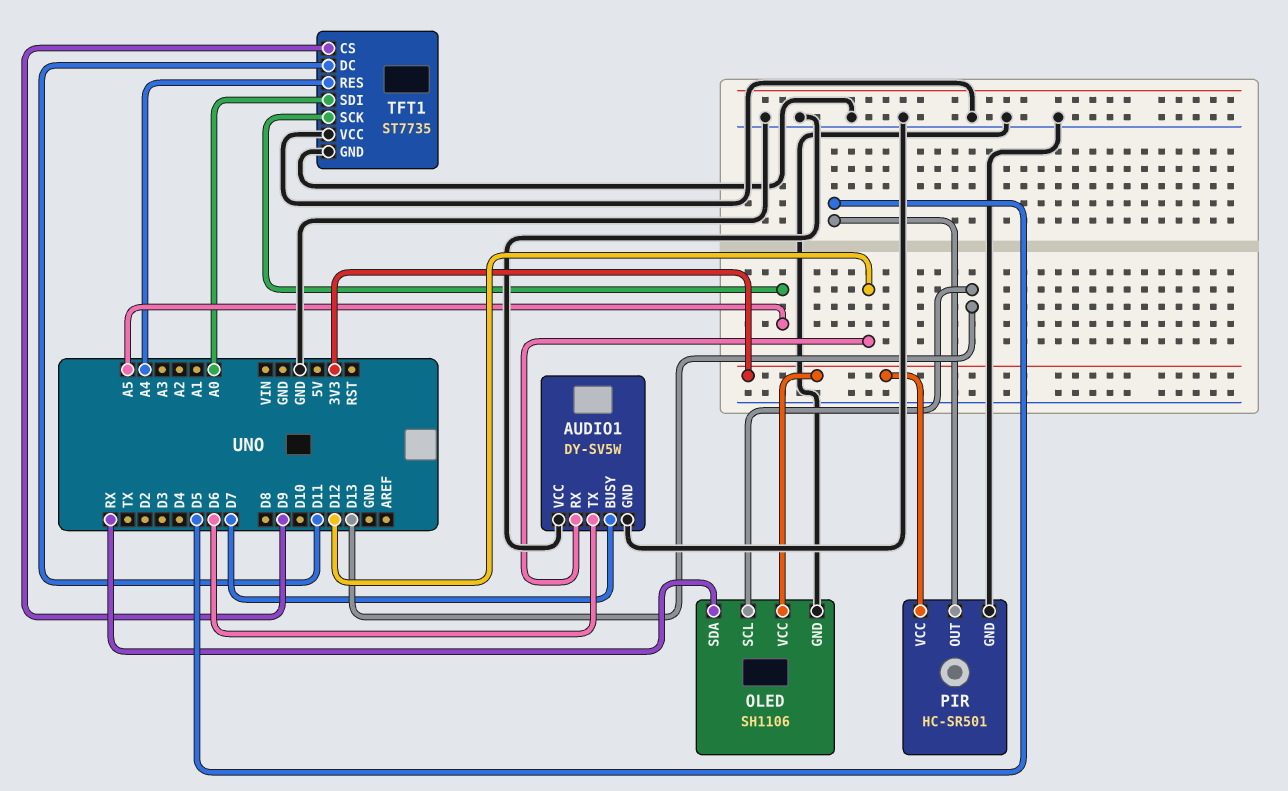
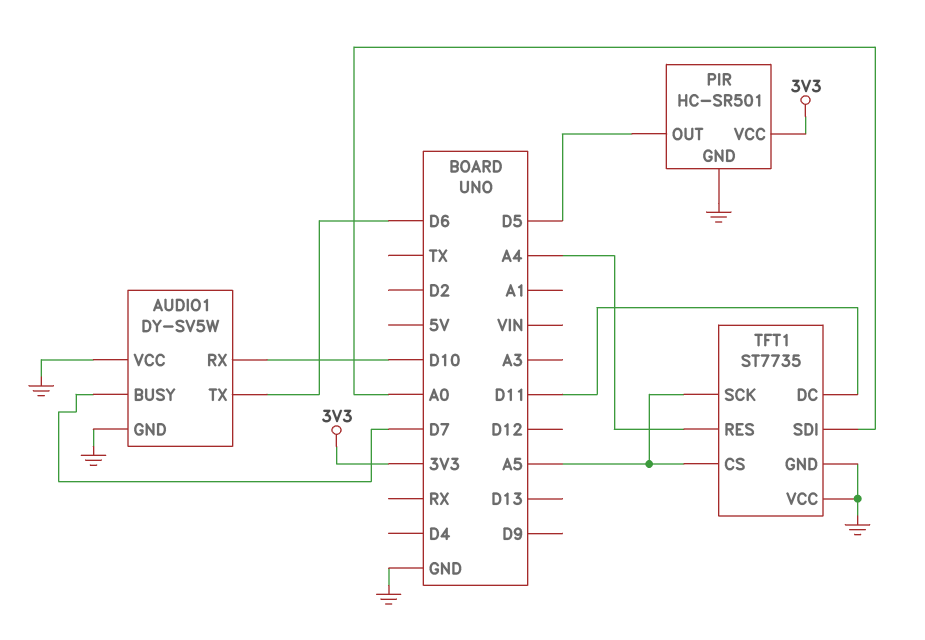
AUDIO1 pin RX: D12 -> D10
OLED: SH1106 -> none
OLED pin GND: GND -> none
OLED pin SCL: D13 -> none
OLED pin SDA: RX -> none
OLED pin VCC: 3V3 -> none
TFT1 pin CS: D9 -> A5

